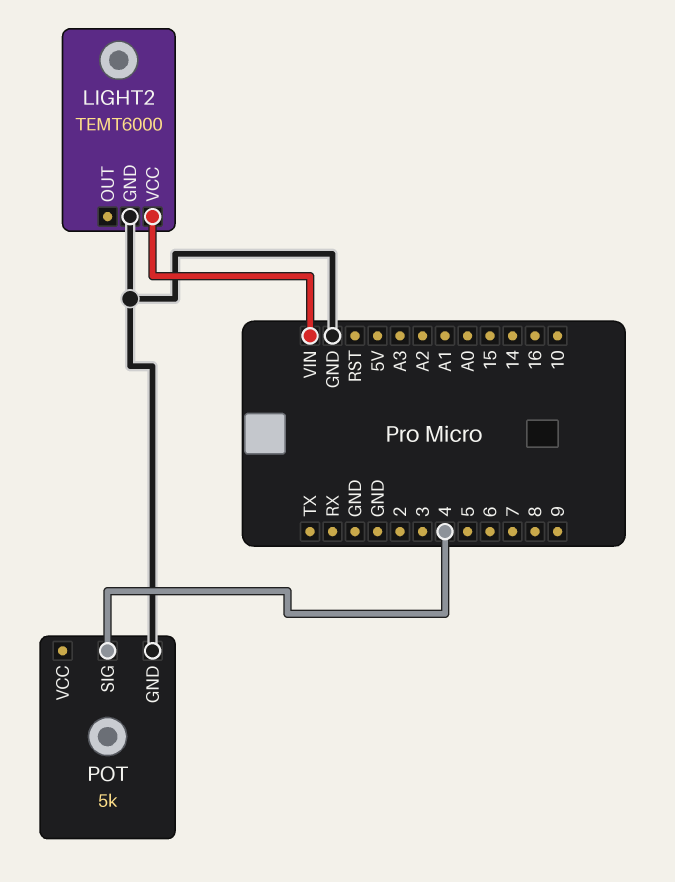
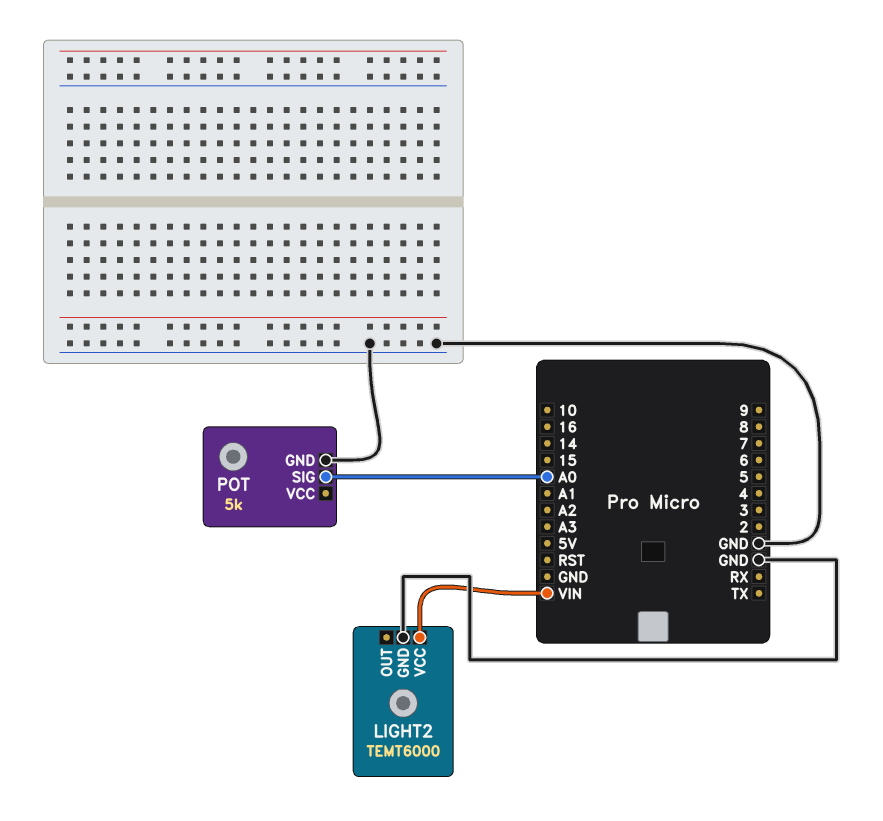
POT pin SIG: 4 -> A0

